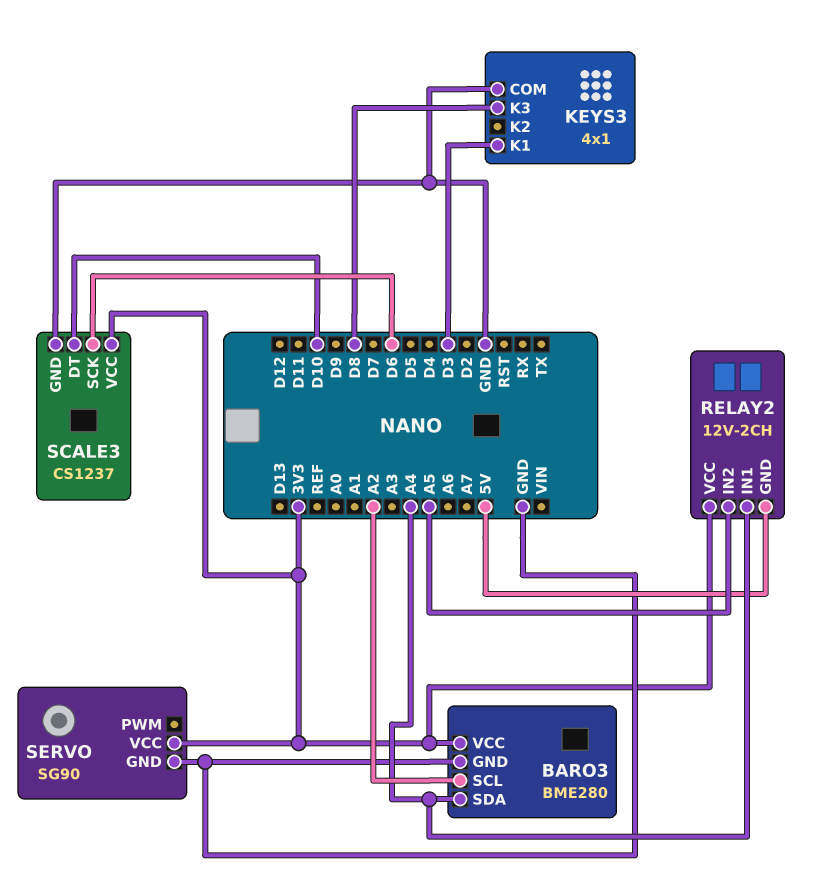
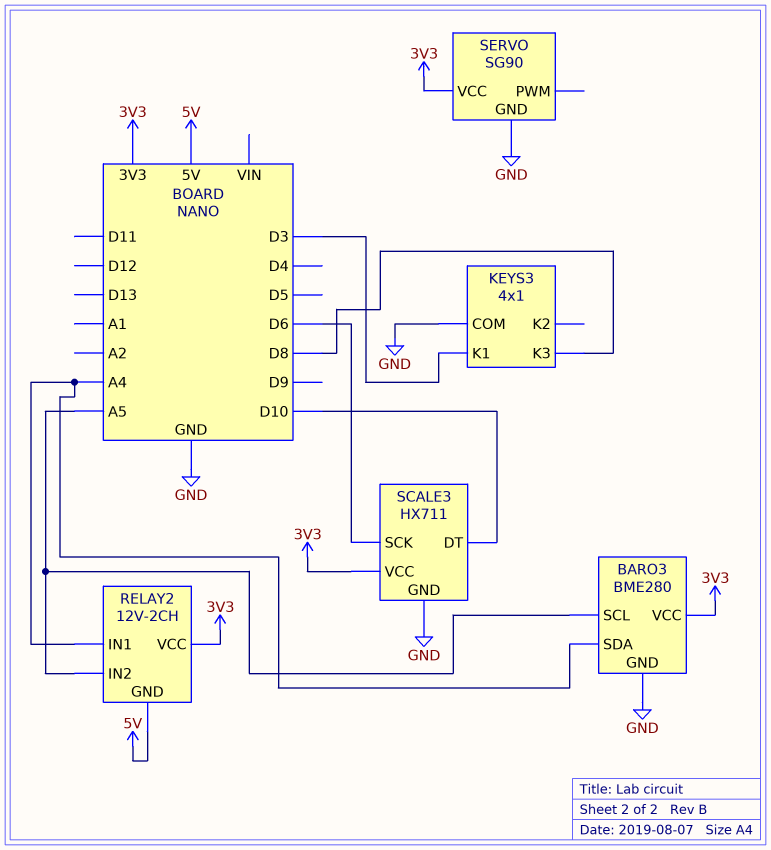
BARO3 pin SCL: A2 -> A5
SCALE3: CS1237 -> HX711

